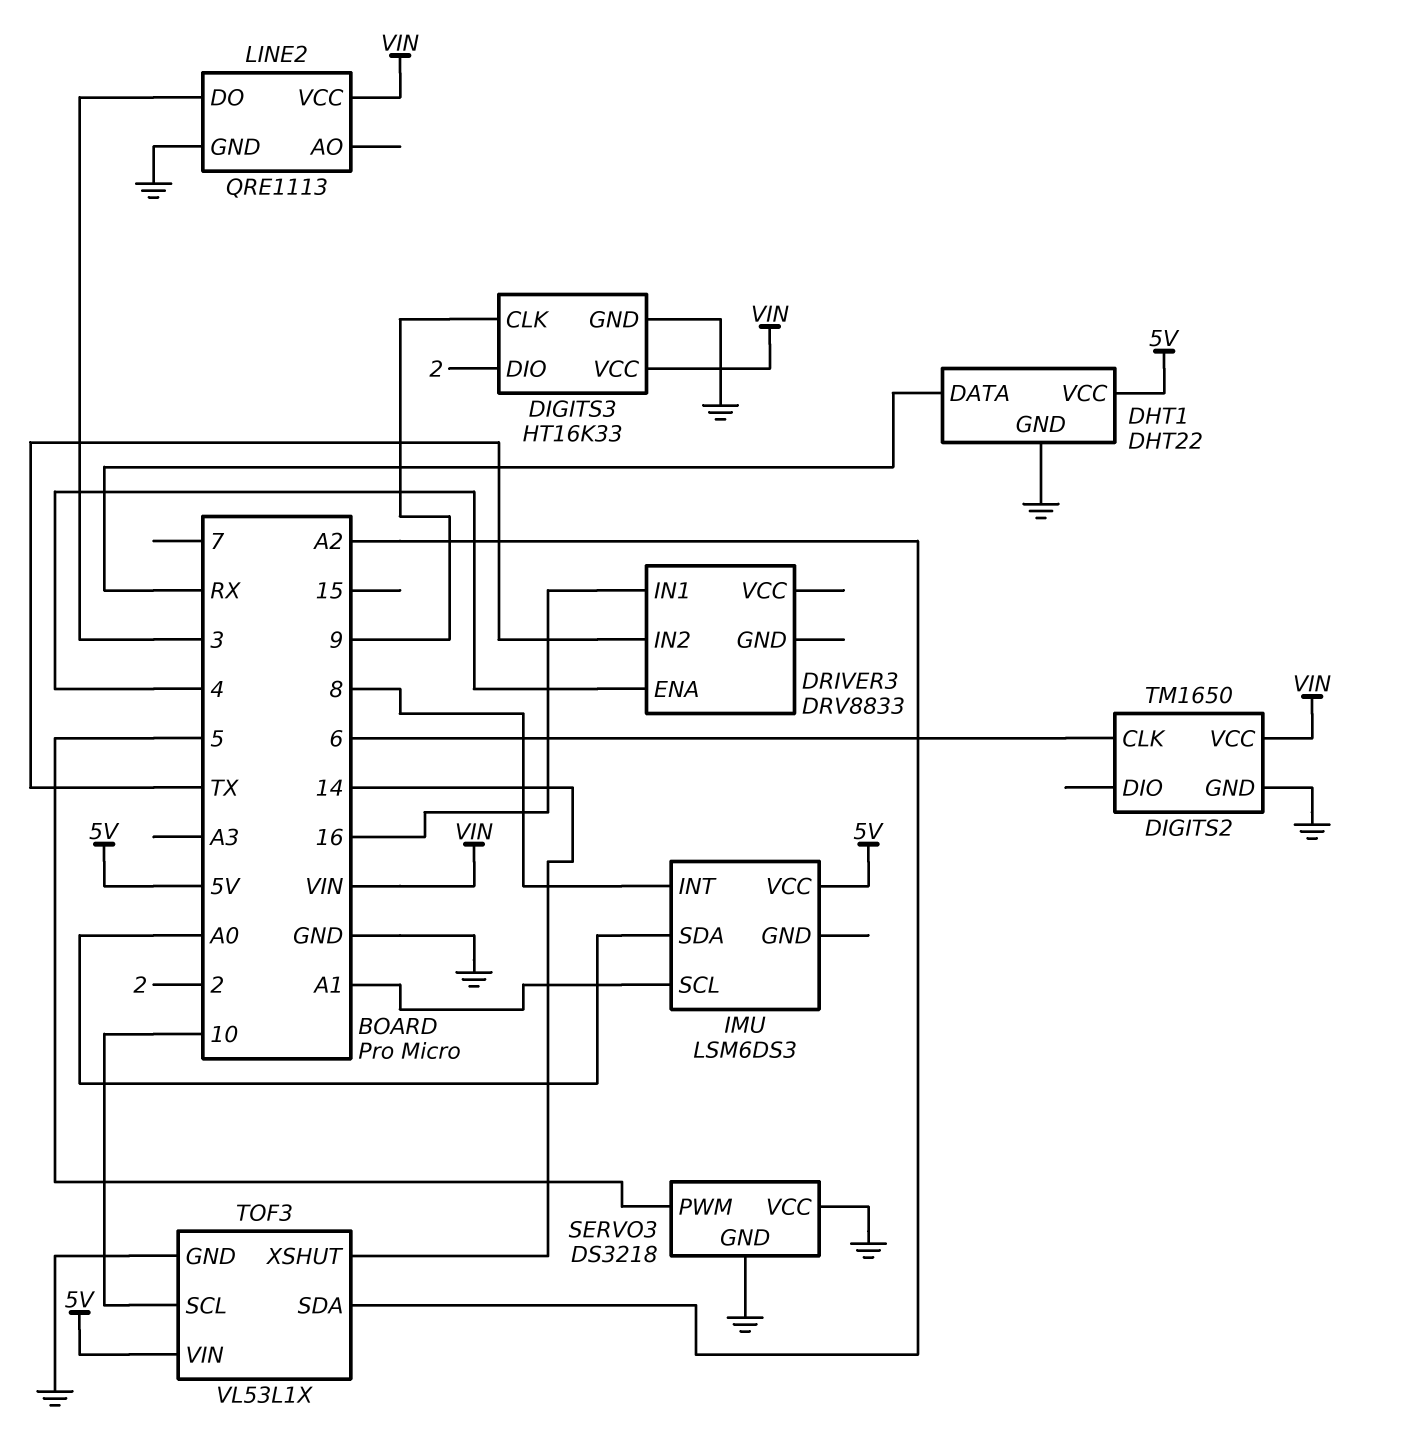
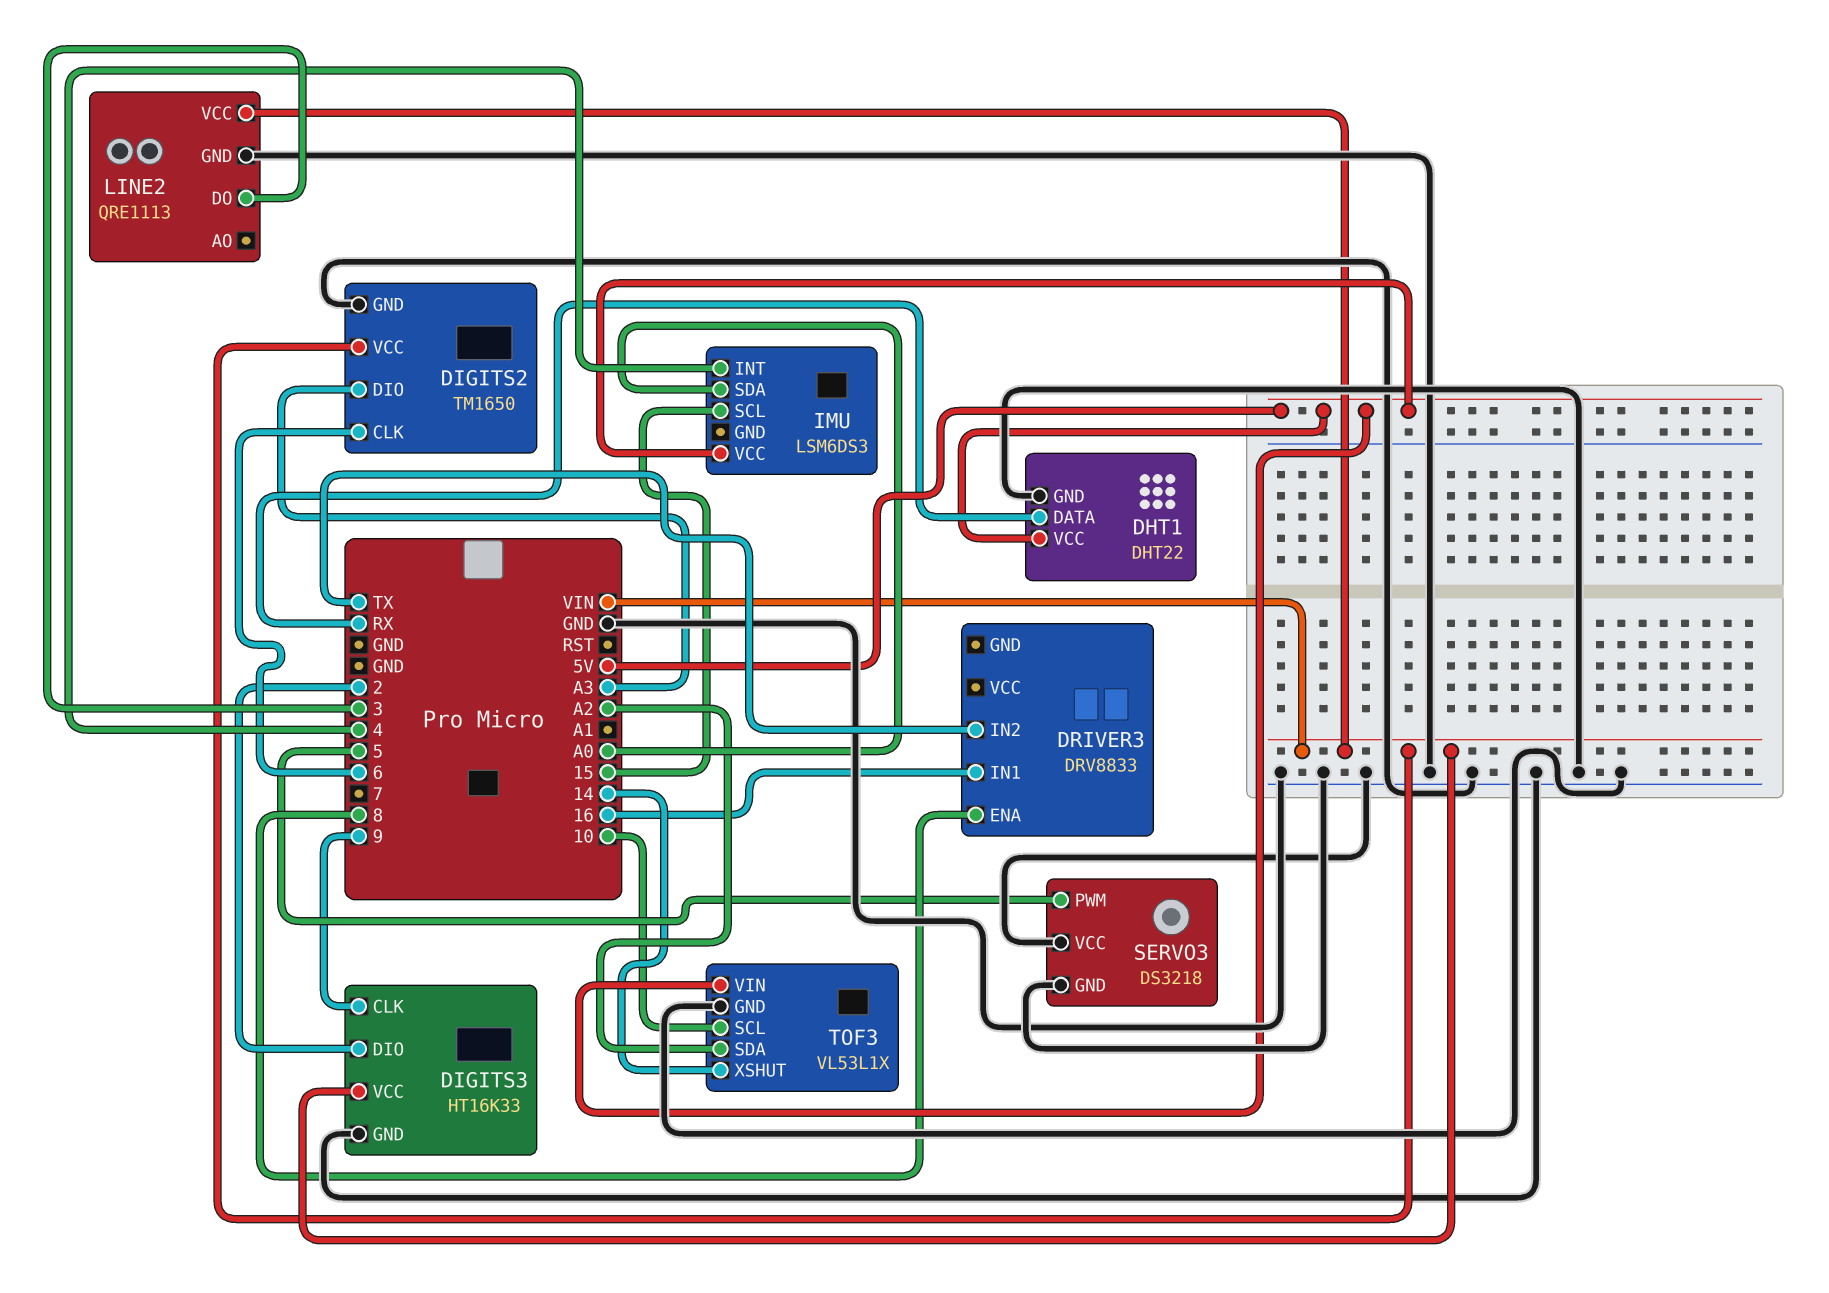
DIGITS2 pin DIO: none -> A3
DRIVER3 pin ENA: 4 -> 8
IMU pin INT: 8 -> 4
IMU pin SCL: A1 -> 15

